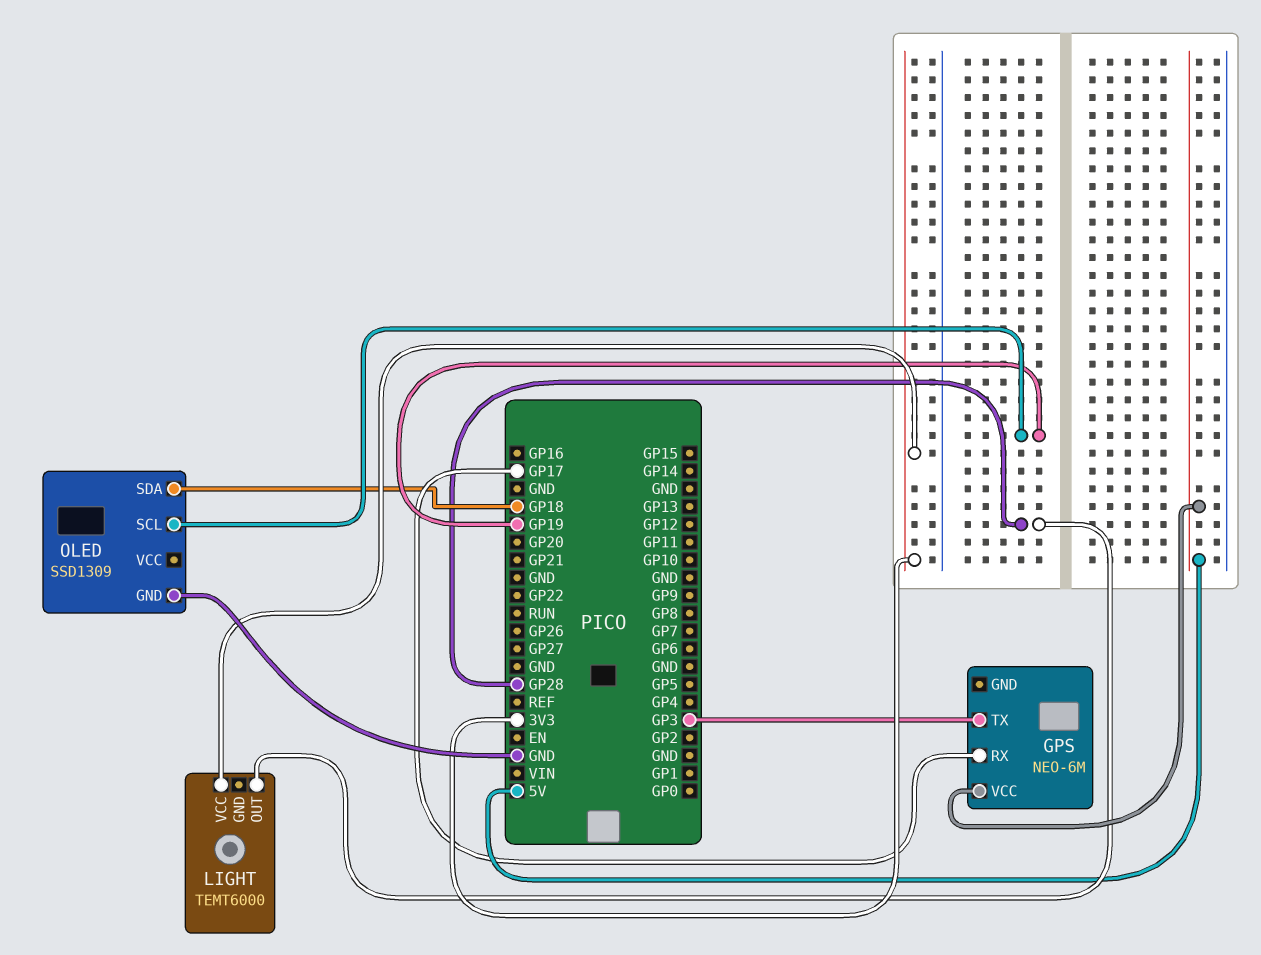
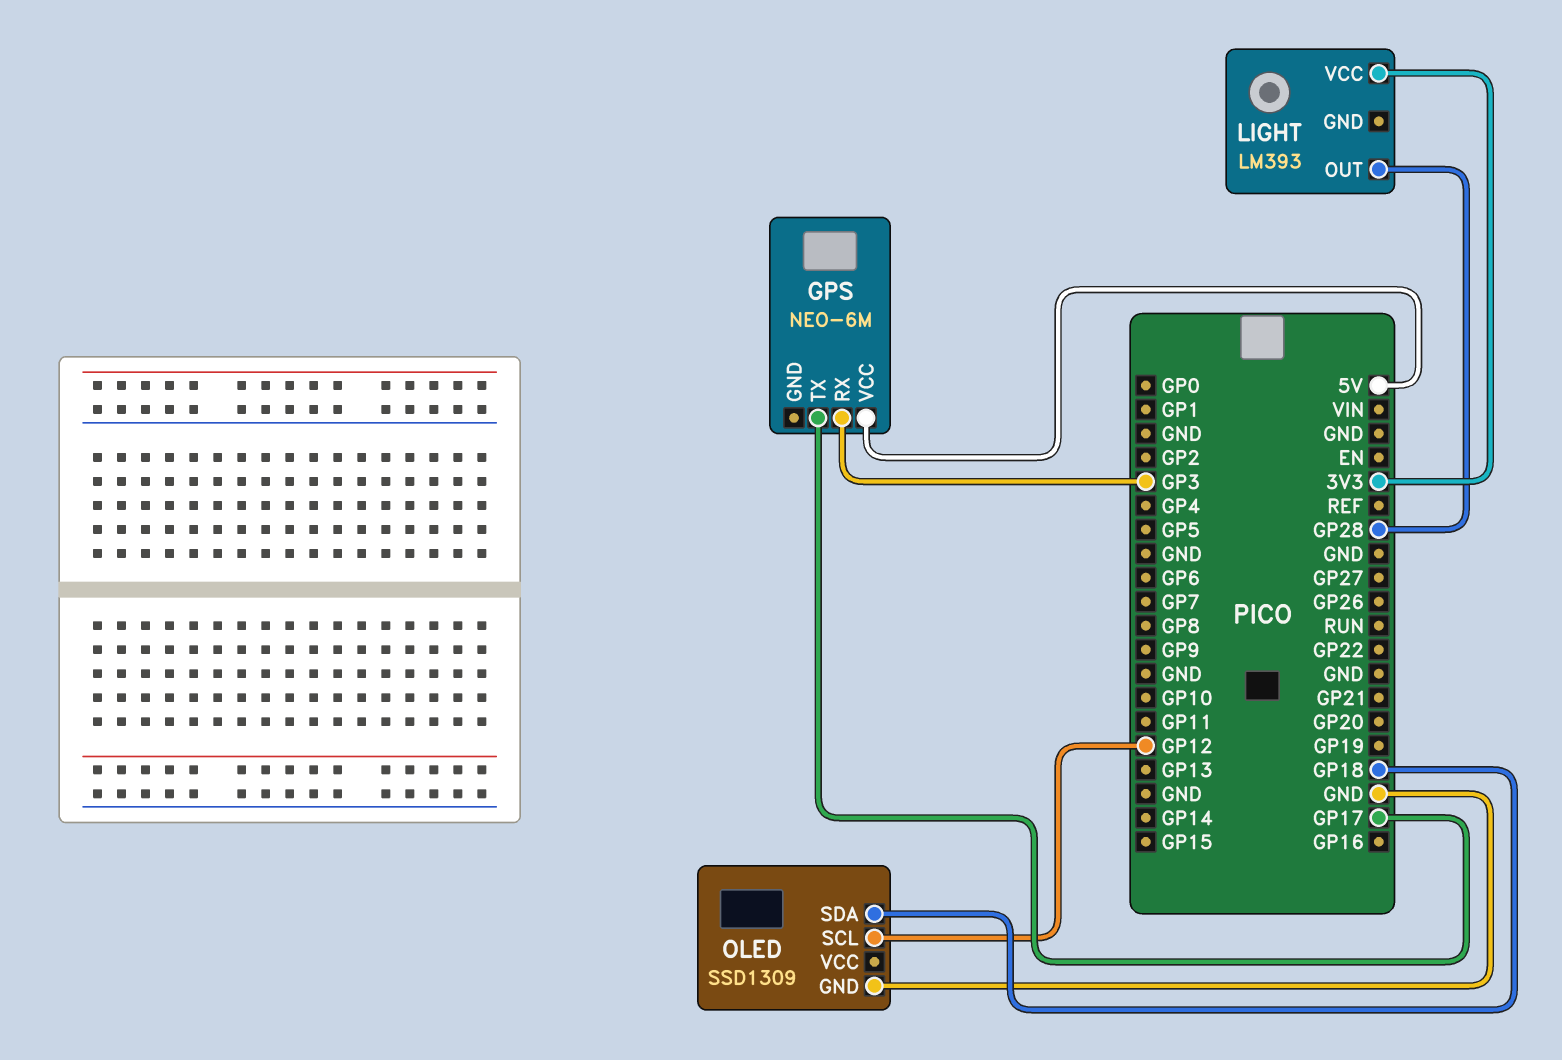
GPS pin RX: GP17 -> GP3
GPS pin TX: GP3 -> GP17
LIGHT: TEMT6000 -> LM393
OLED pin SCL: GP19 -> GP12

